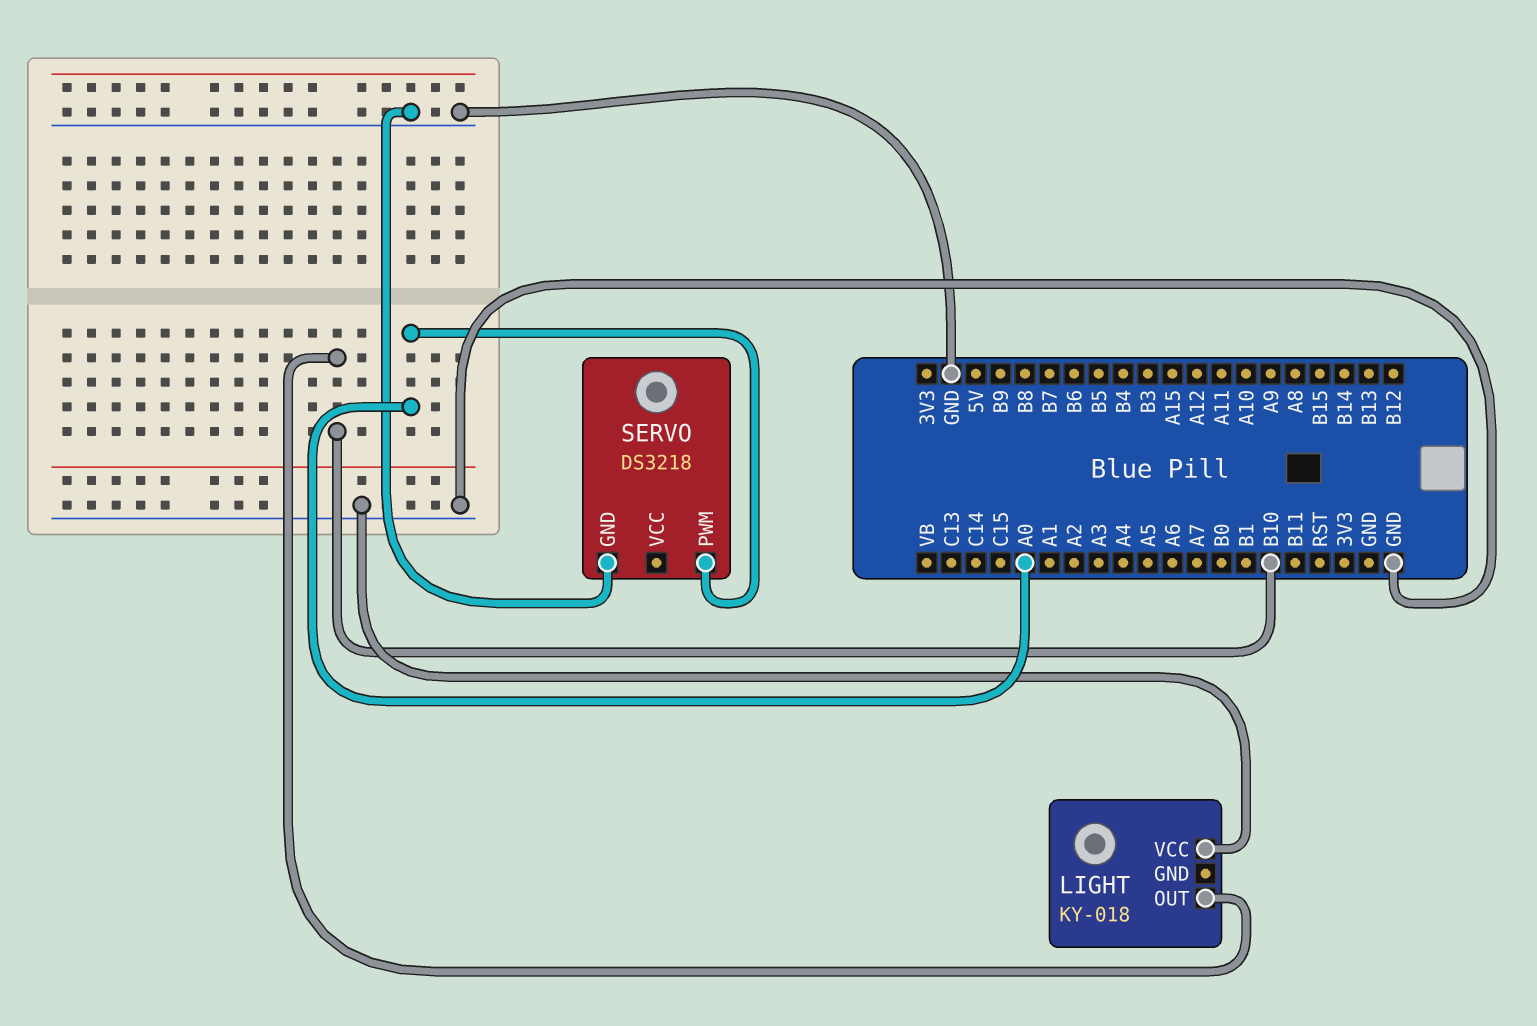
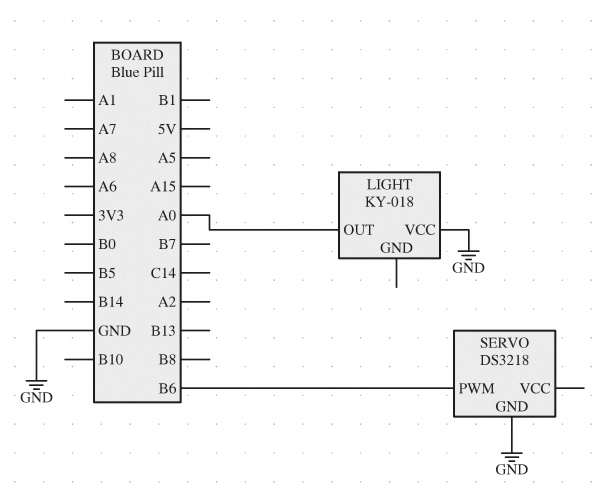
LIGHT pin OUT: B10 -> A0
SERVO pin PWM: A0 -> B6

